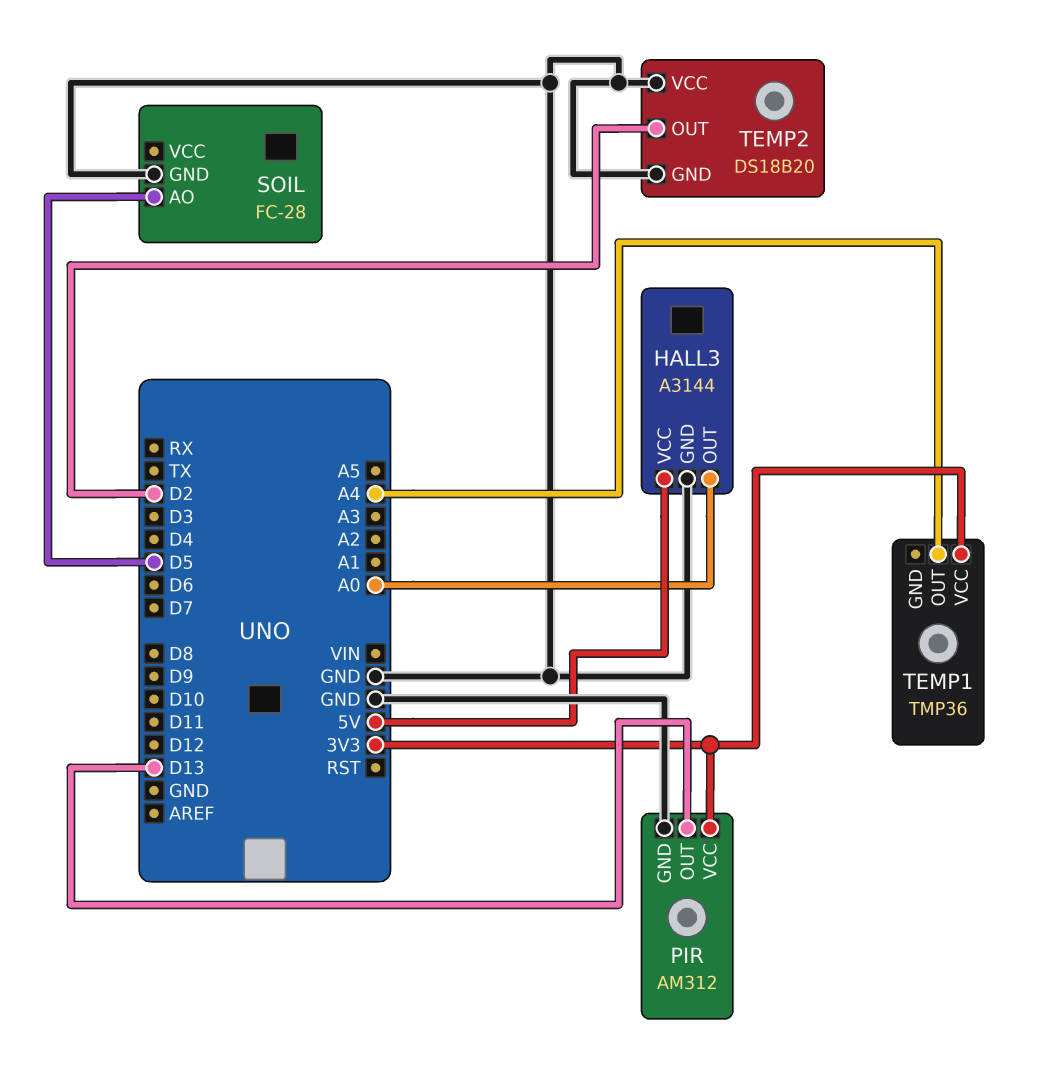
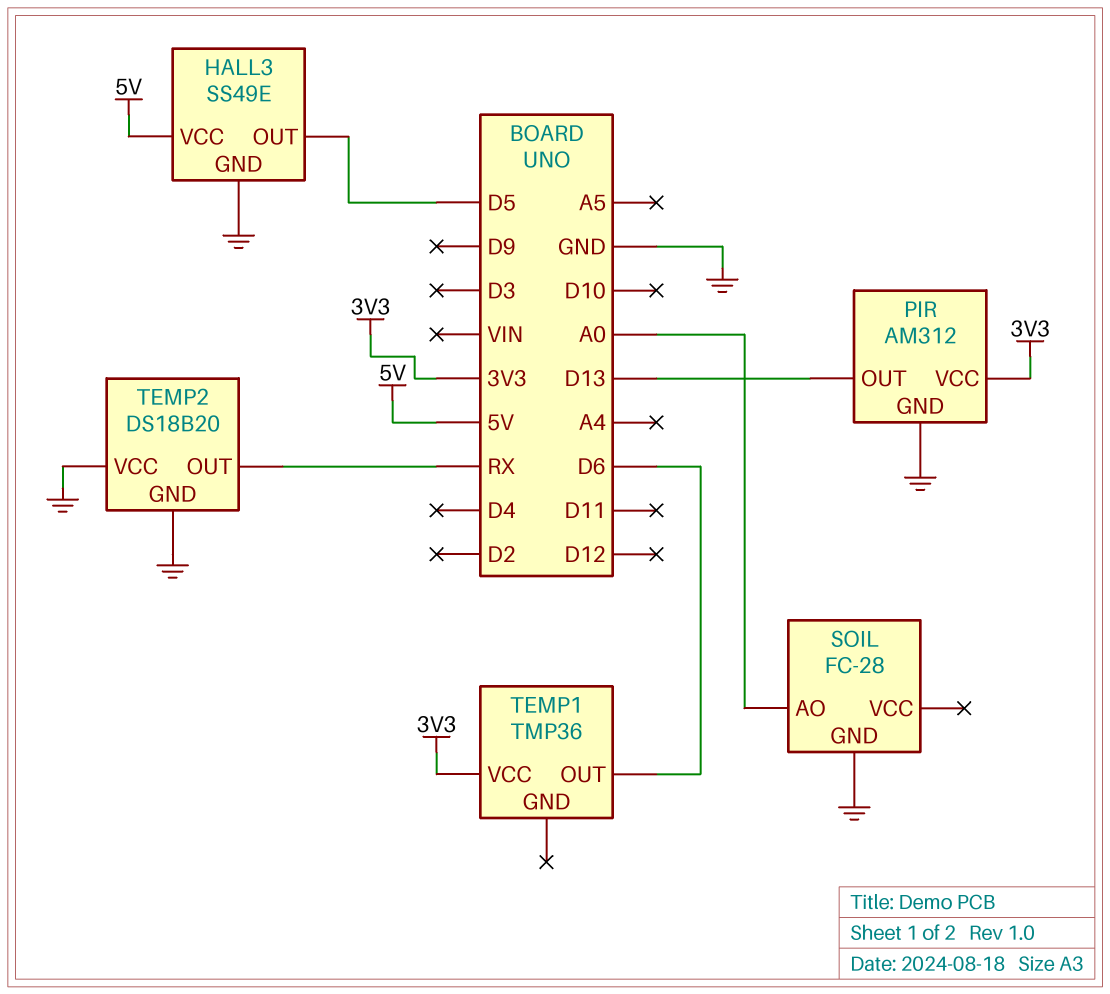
HALL3: A3144 -> SS49E
HALL3 pin OUT: A0 -> D5
SOIL pin AO: D5 -> A0
TEMP1 pin OUT: A4 -> D6
TEMP2 pin OUT: D2 -> RX

